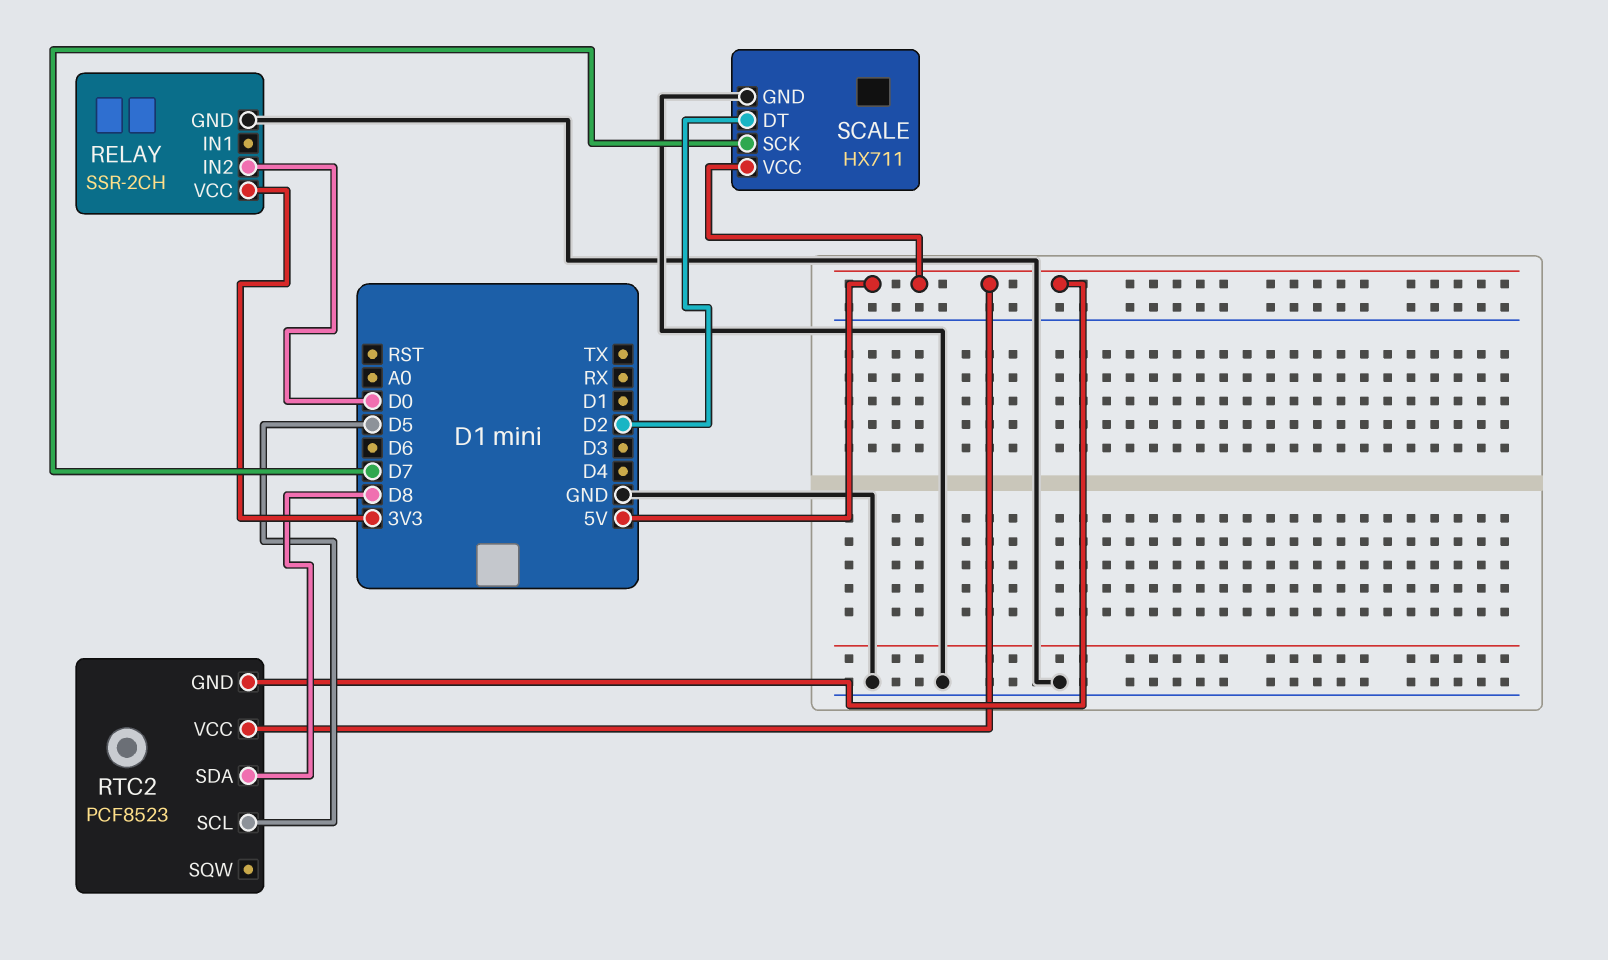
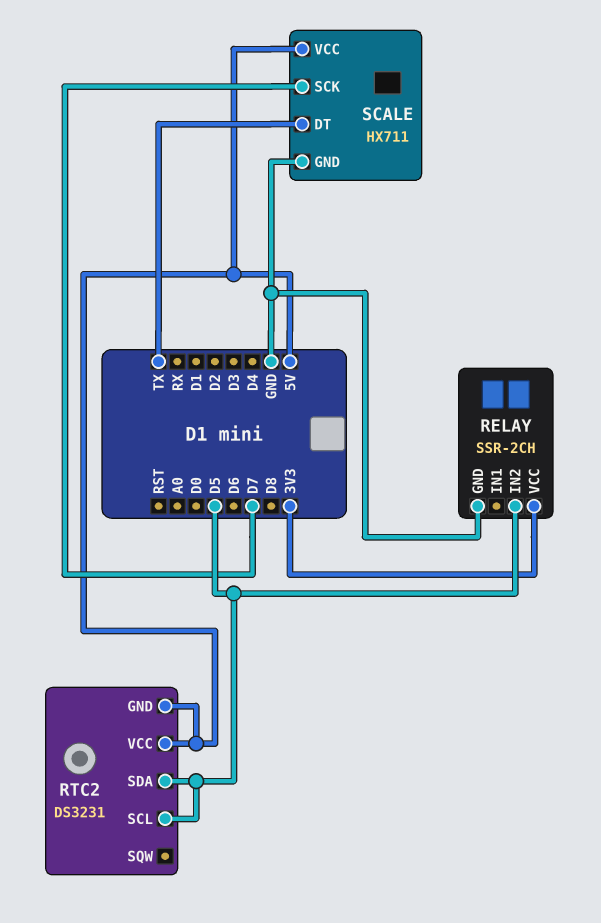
RELAY pin IN2: D0 -> D5
RTC2: PCF8523 -> DS3231
RTC2 pin SDA: D8 -> D5
SCALE pin DT: D2 -> TX

